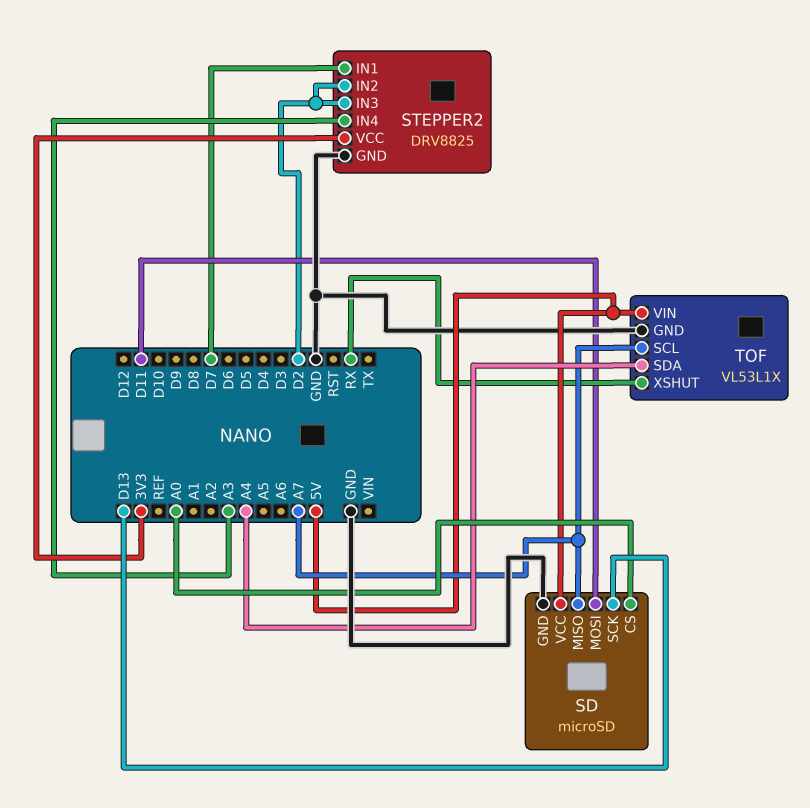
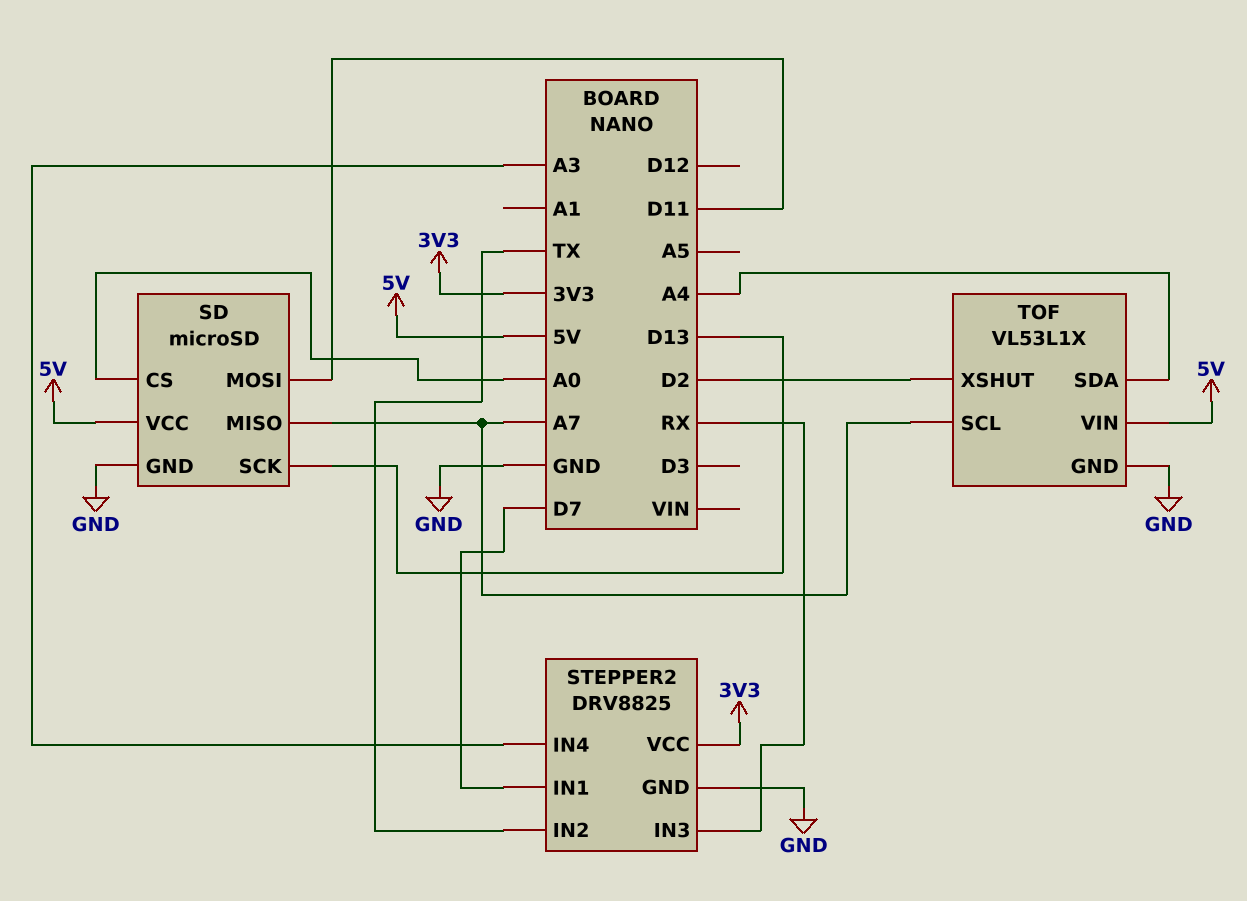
STEPPER2 pin IN2: D2 -> TX
STEPPER2 pin IN3: D2 -> RX
TOF pin XSHUT: RX -> D2

